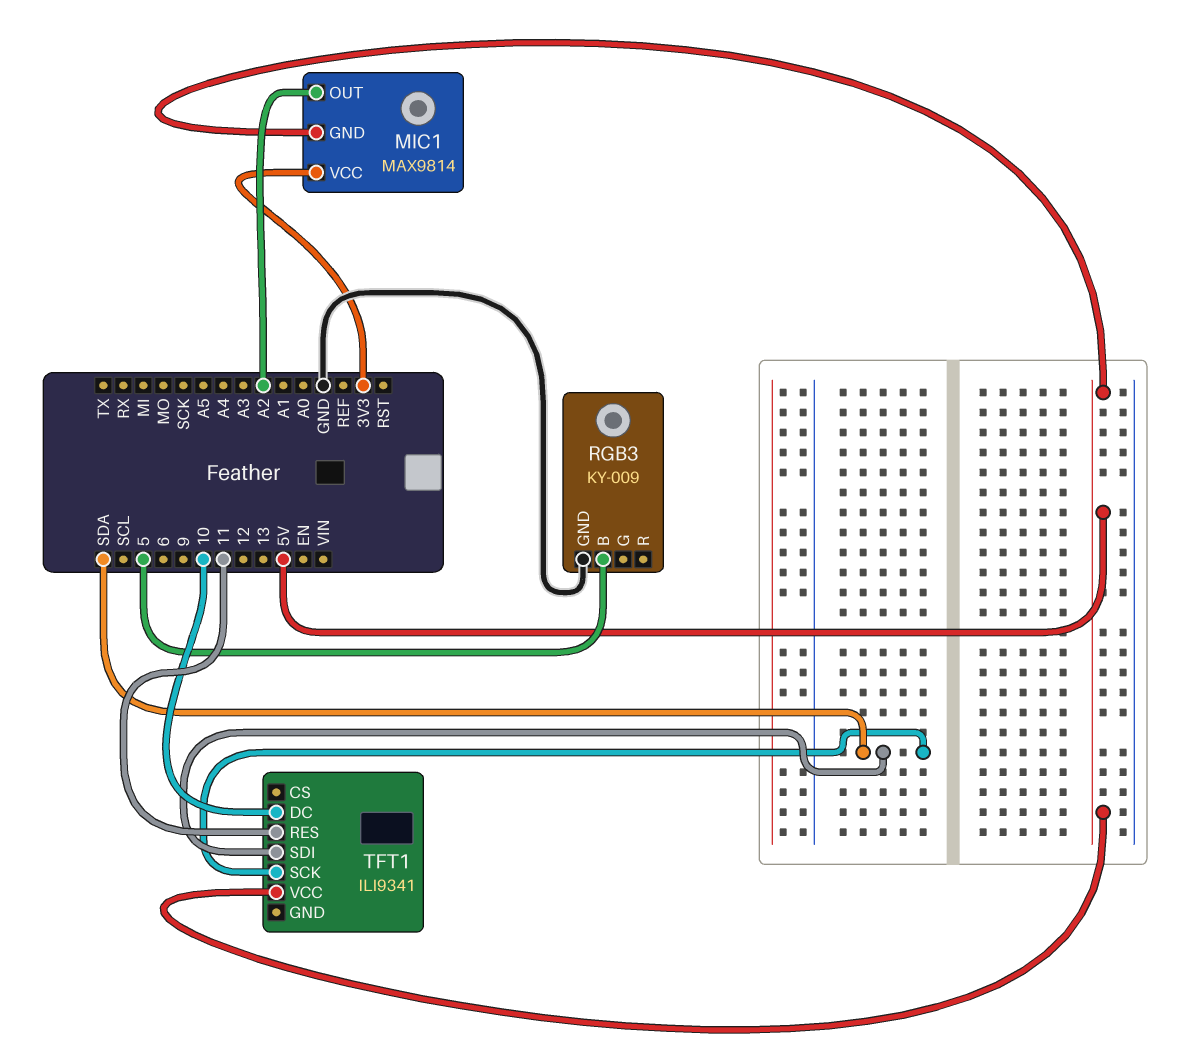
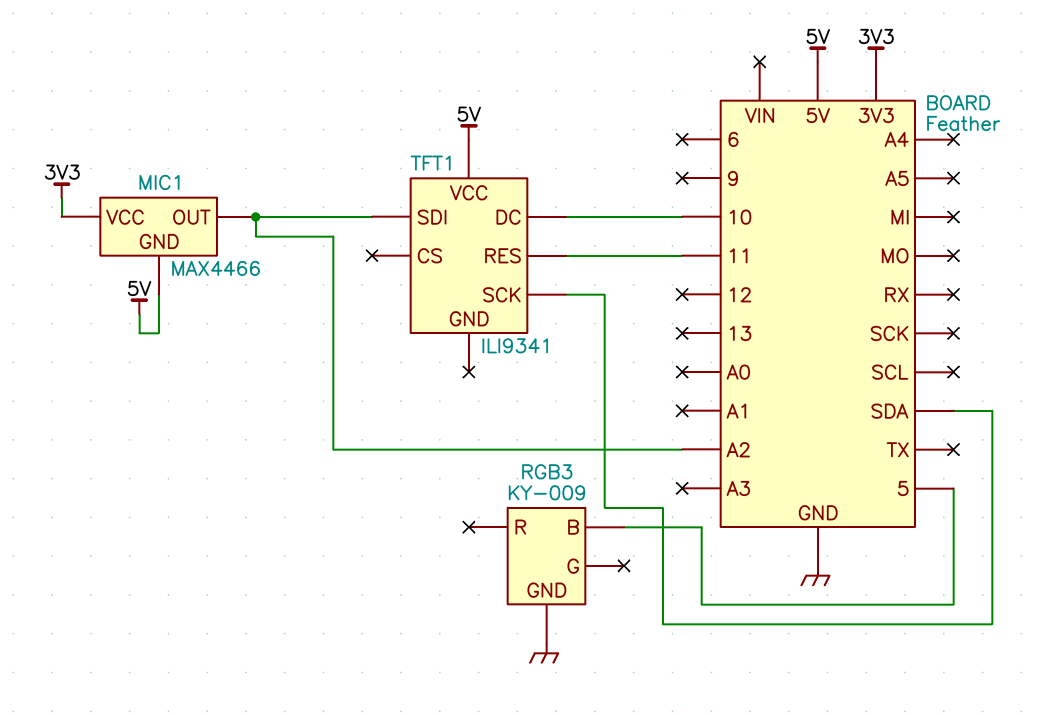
MIC1: MAX9814 -> MAX4466
TFT1 pin SDI: SDA -> A2

